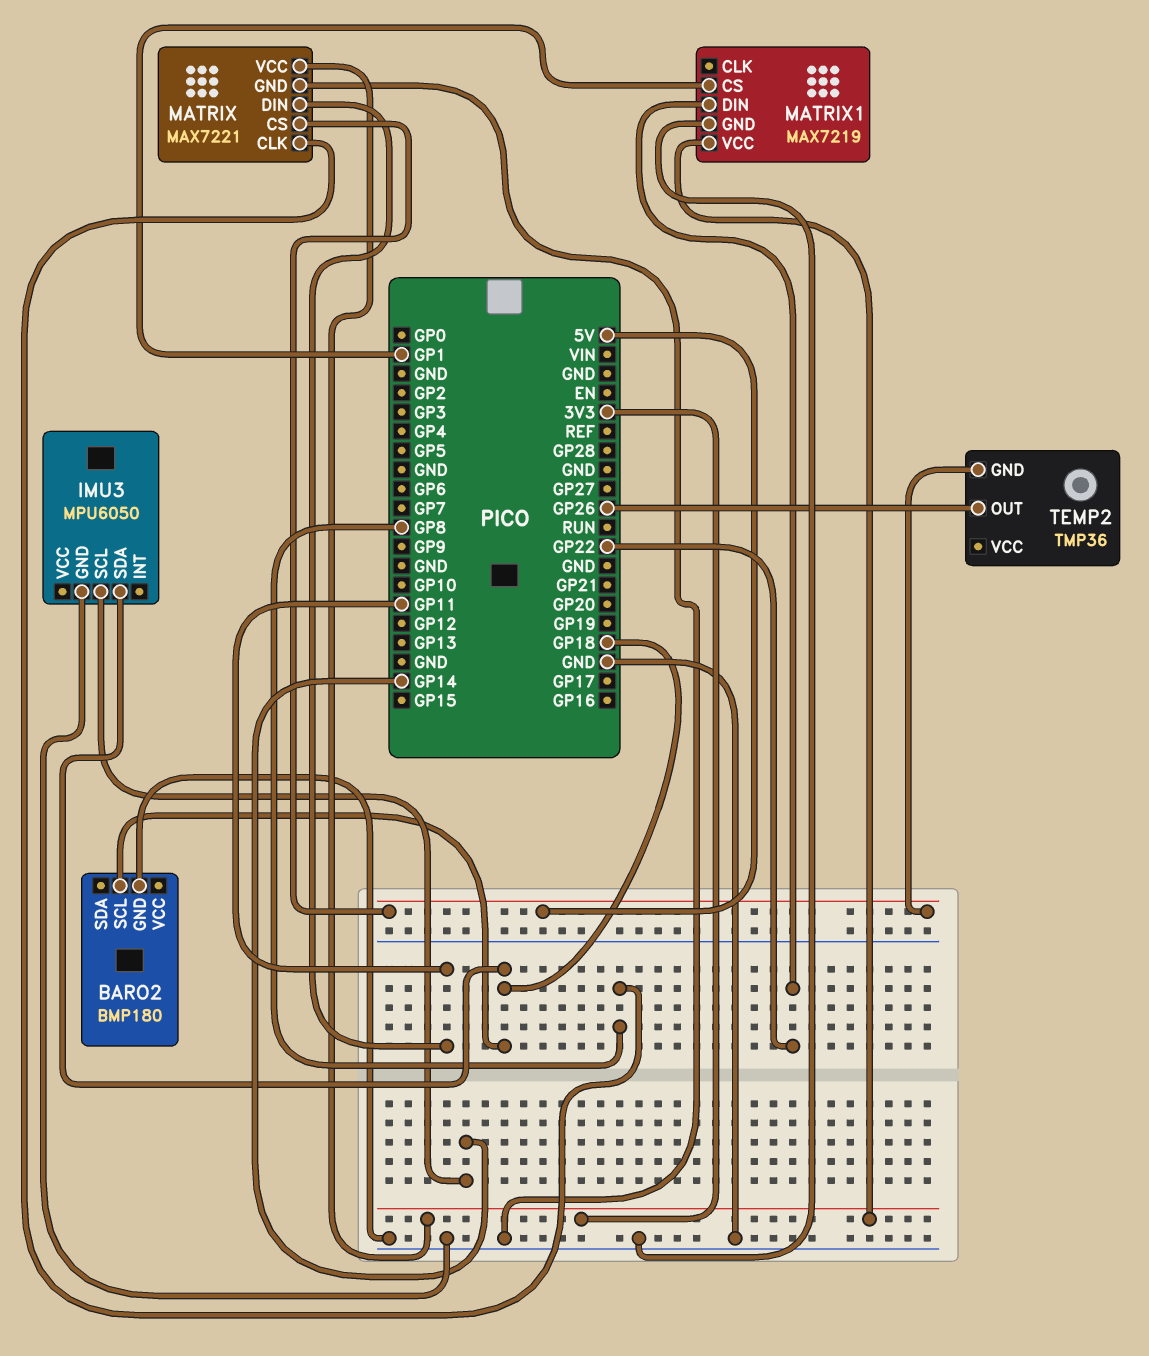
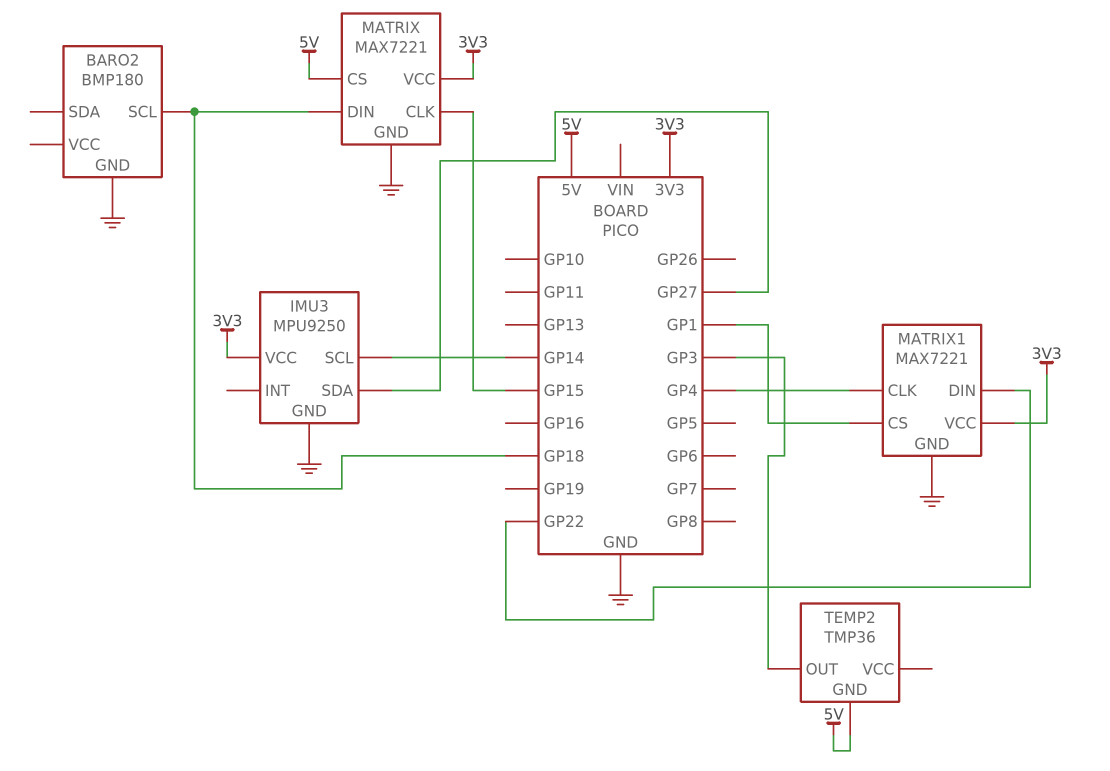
IMU3: MPU6050 -> MPU9250
IMU3 pin SDA: GP18 -> GP27
IMU3 pin VCC: none -> 3V3
MATRIX pin CLK: GP8 -> GP15
MATRIX pin DIN: GP11 -> GP18
MATRIX1: MAX7219 -> MAX7221
MATRIX1 pin CLK: none -> GP4
TEMP2 pin OUT: GP26 -> GP3

